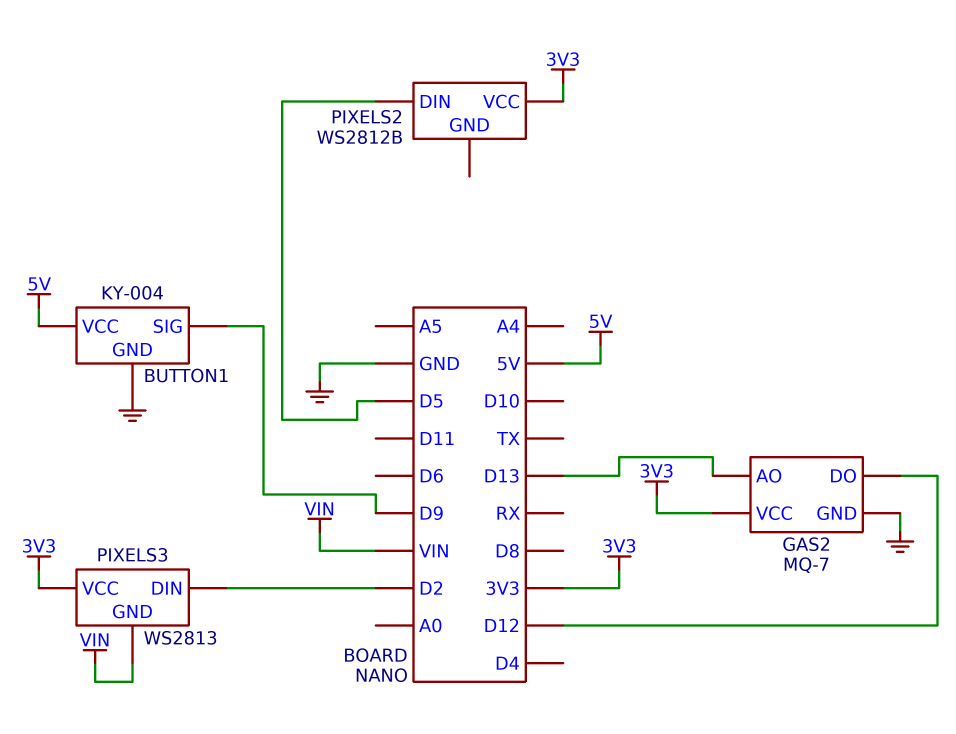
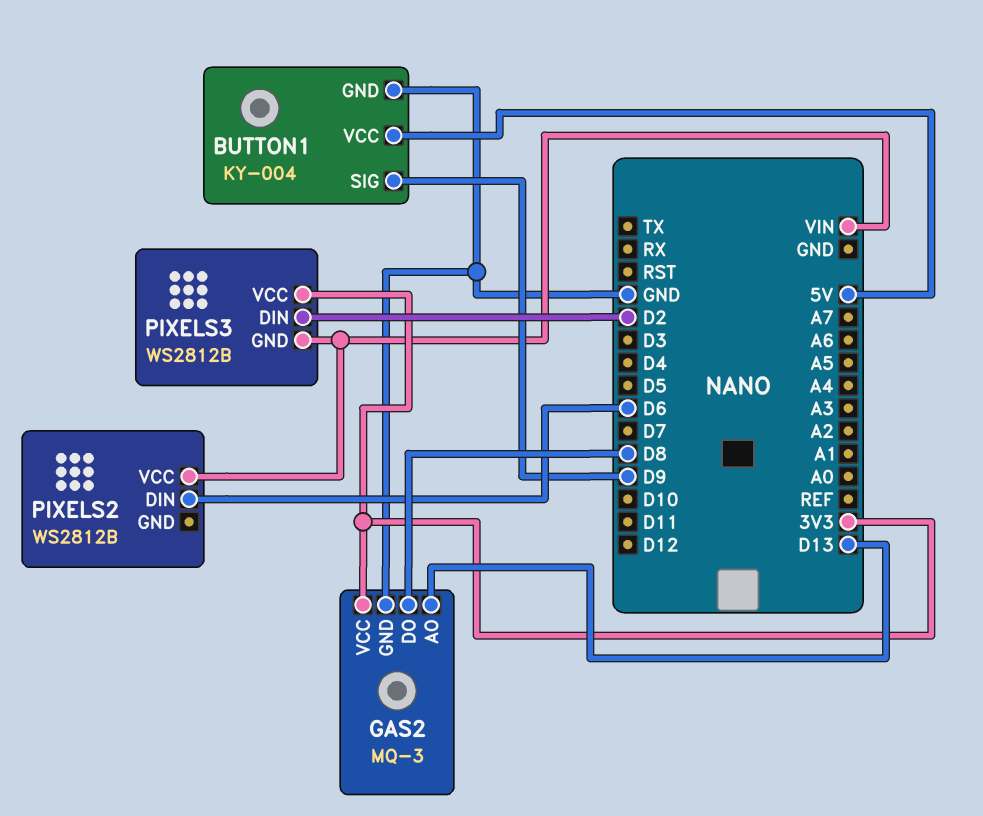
GAS2: MQ-7 -> MQ-3
GAS2 pin DO: D12 -> D8
PIXELS2 pin DIN: D5 -> D6
PIXELS2 pin VCC: 3V3 -> VIN
PIXELS3: WS2813 -> WS2812B

